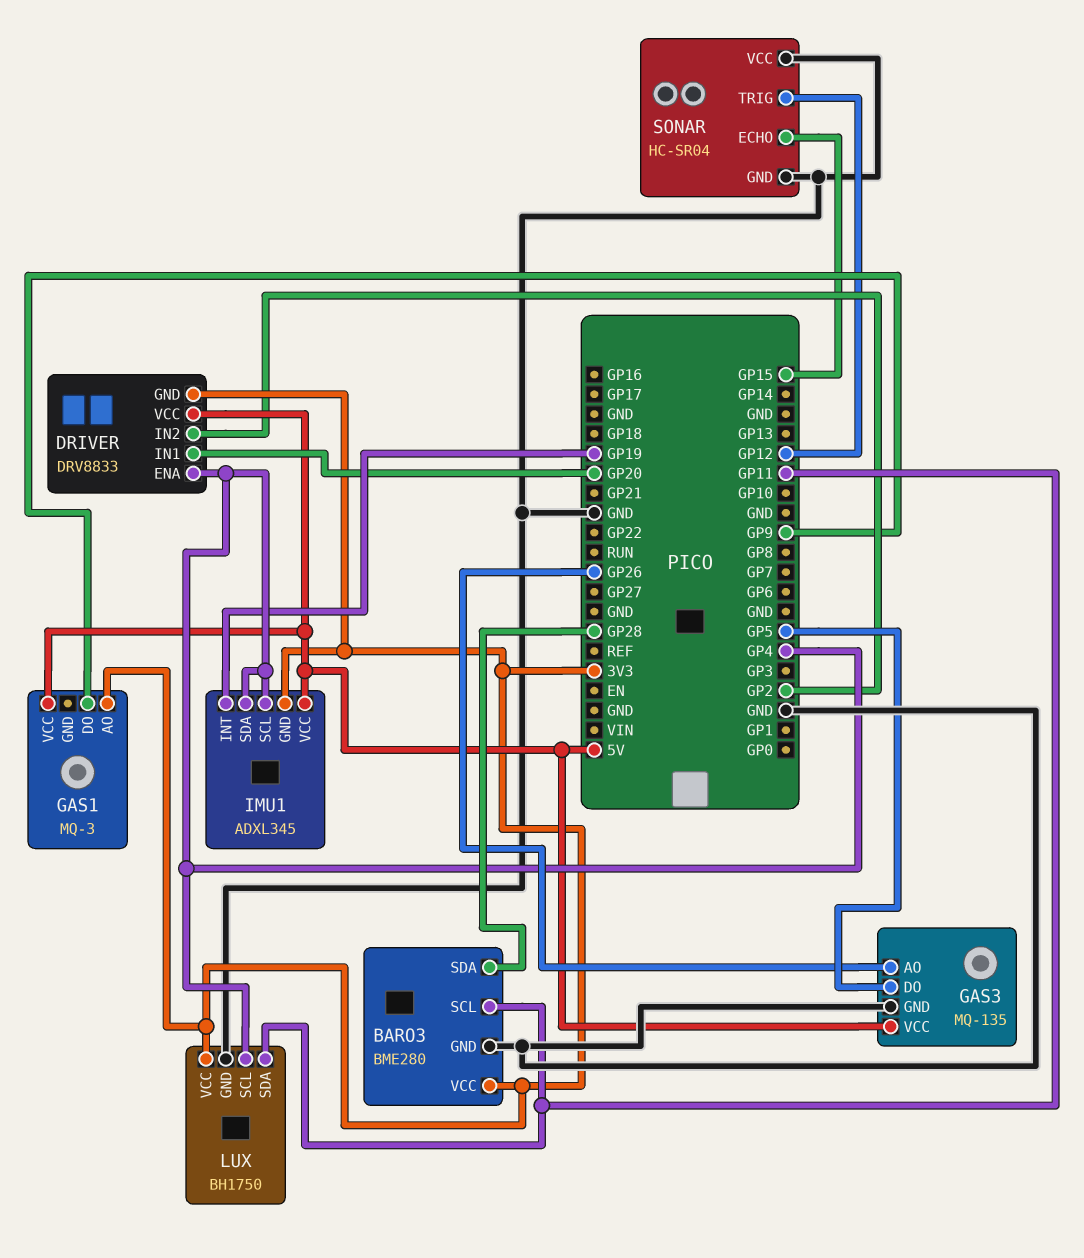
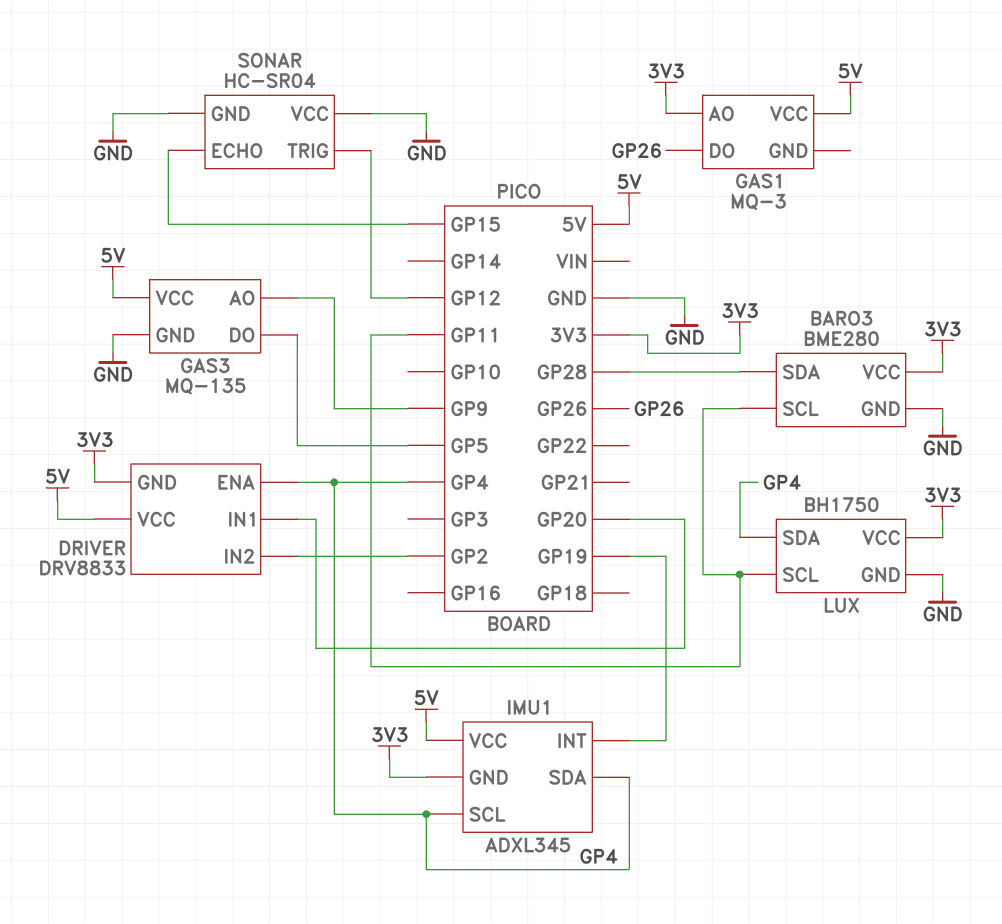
GAS1 pin DO: GP9 -> GP26
GAS3 pin AO: GP26 -> GP9
LUX pin SCL: GP4 -> GP11
LUX pin SDA: GP11 -> GP4

